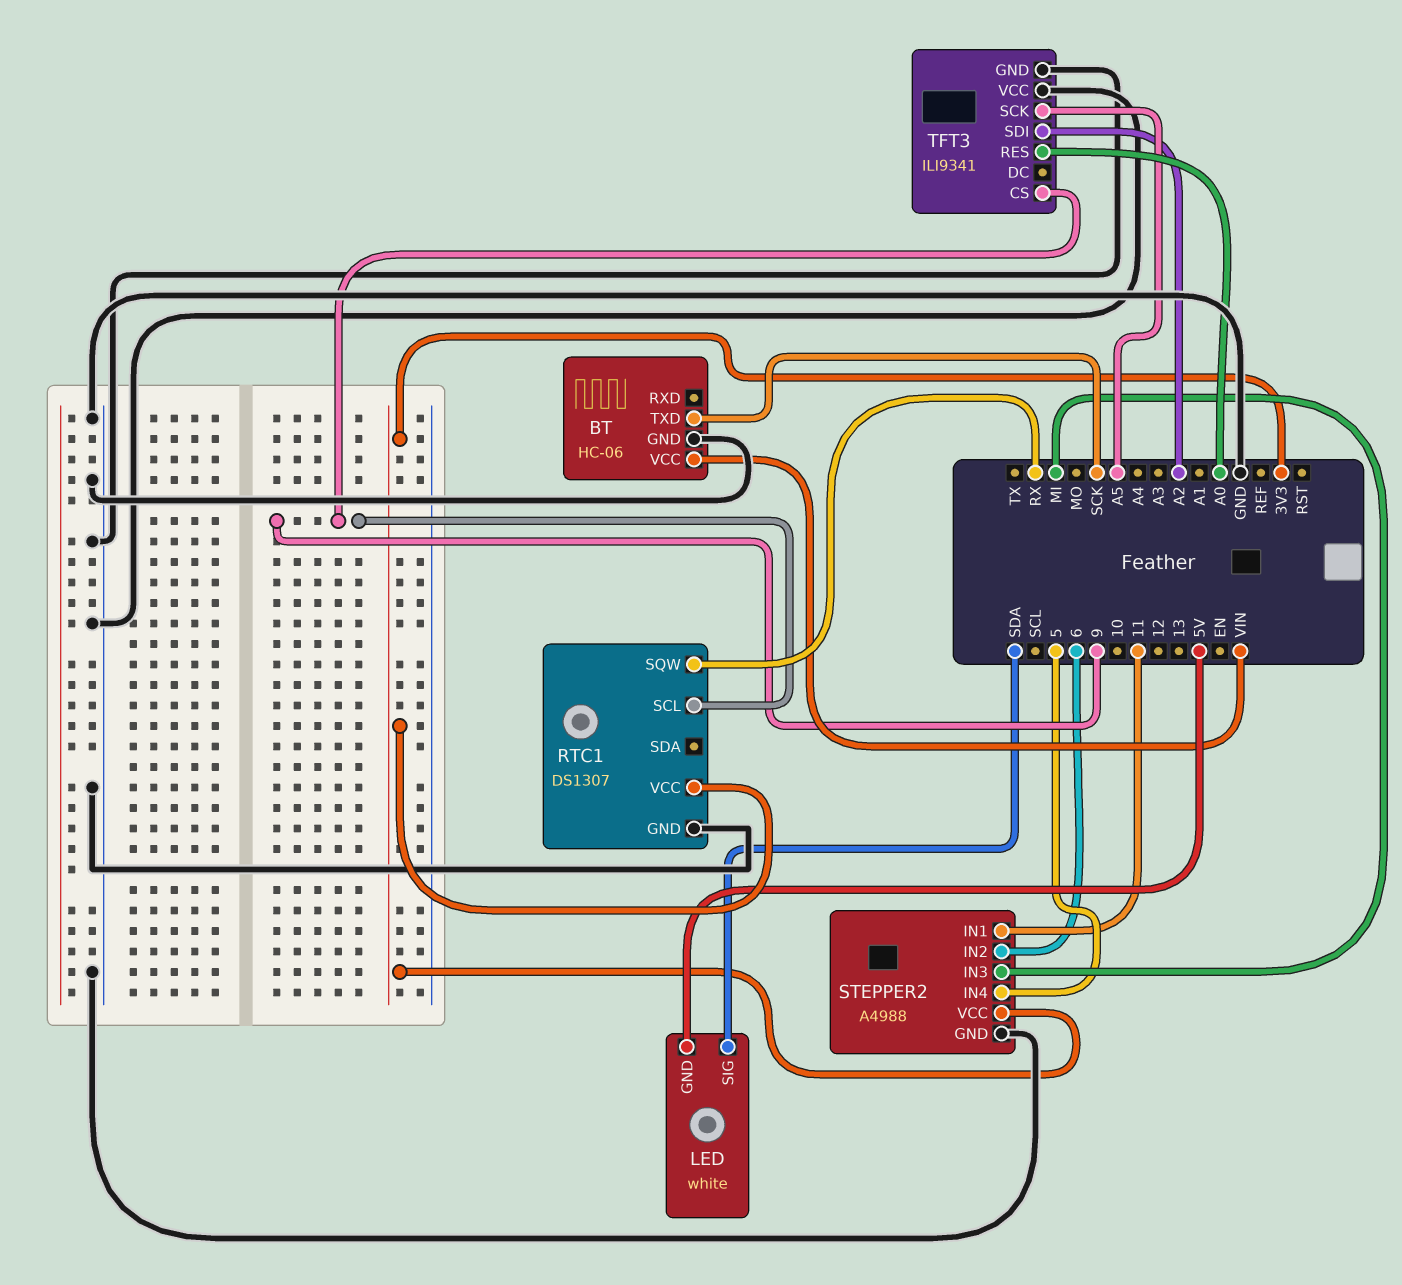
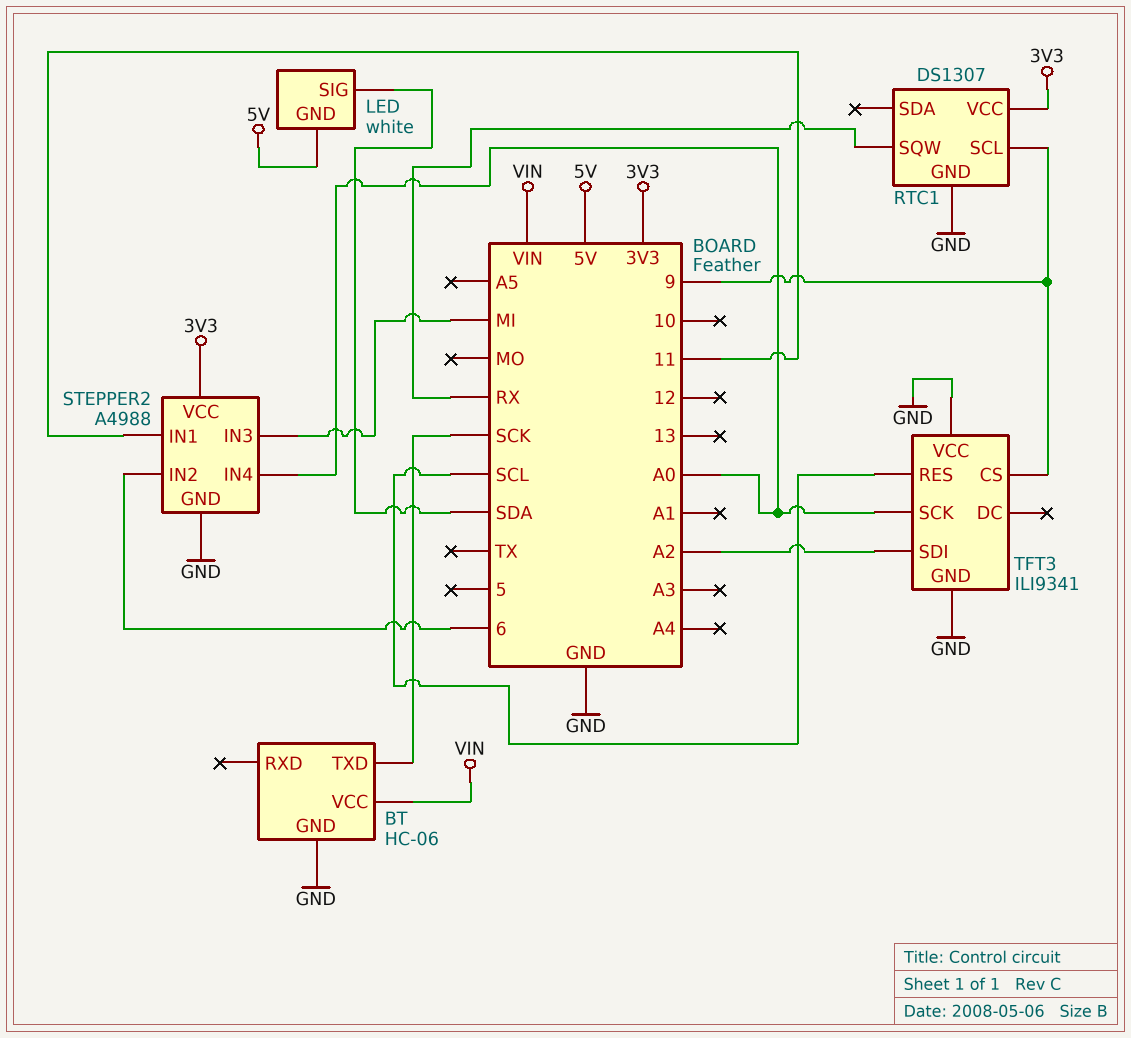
STEPPER2 pin IN4: 5 -> A0
TFT3 pin RES: A0 -> SCL
TFT3 pin SCK: A5 -> A0

